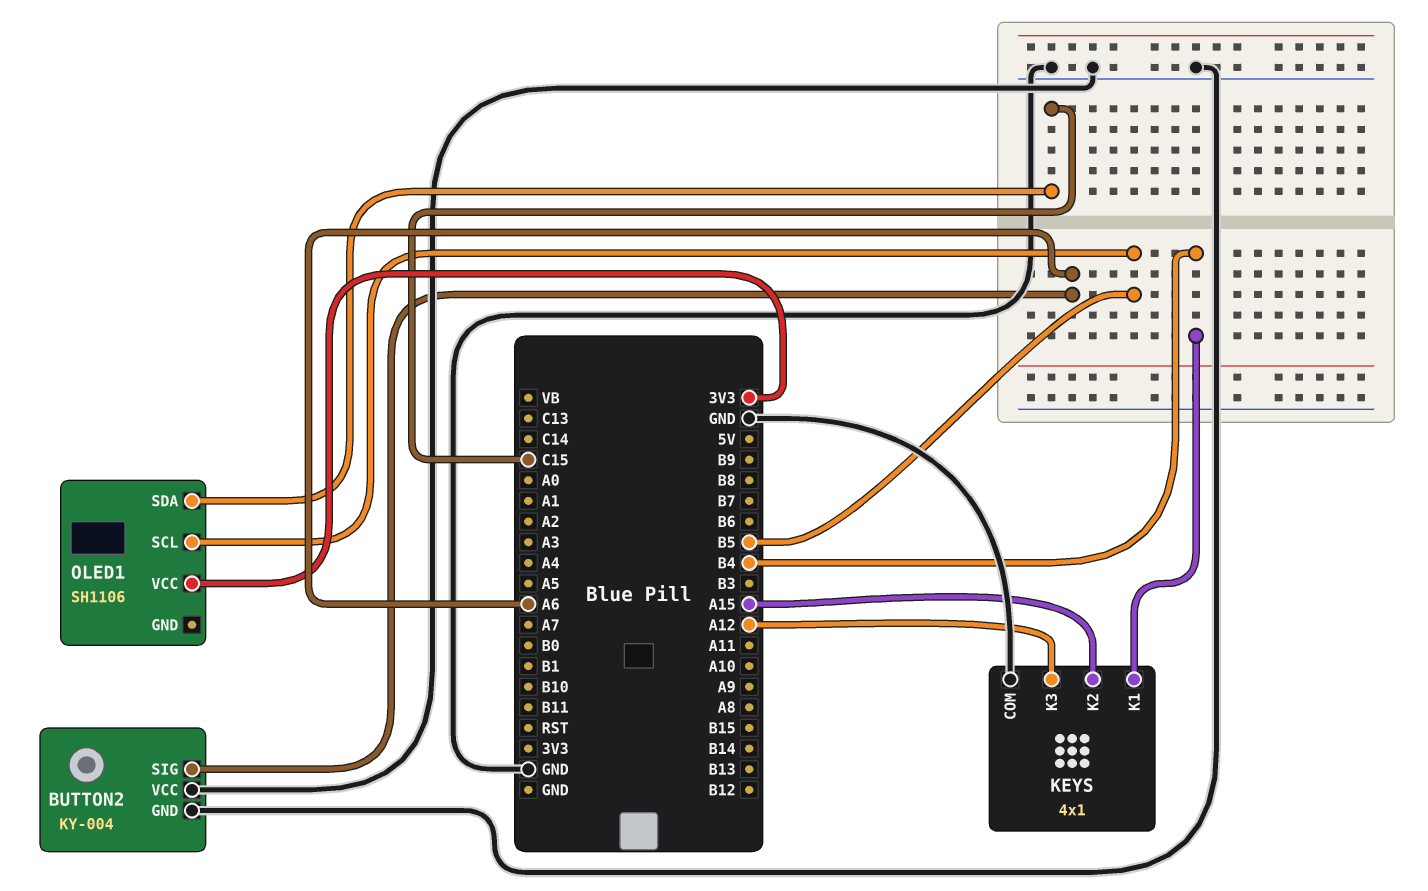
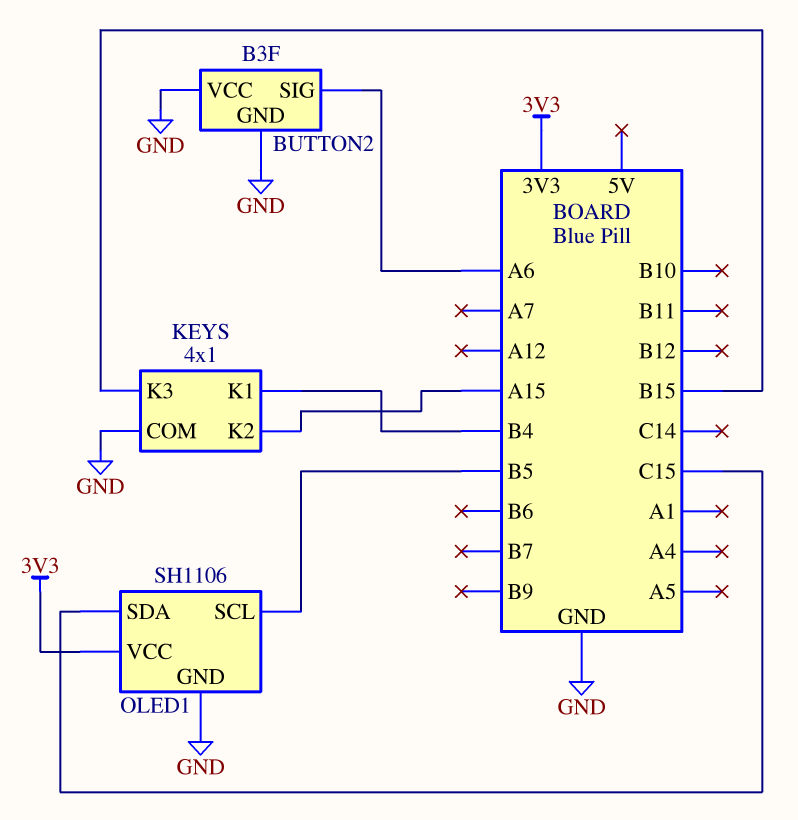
BUTTON2: KY-004 -> B3F
KEYS pin K3: A12 -> B15
OLED1 pin GND: none -> GND

